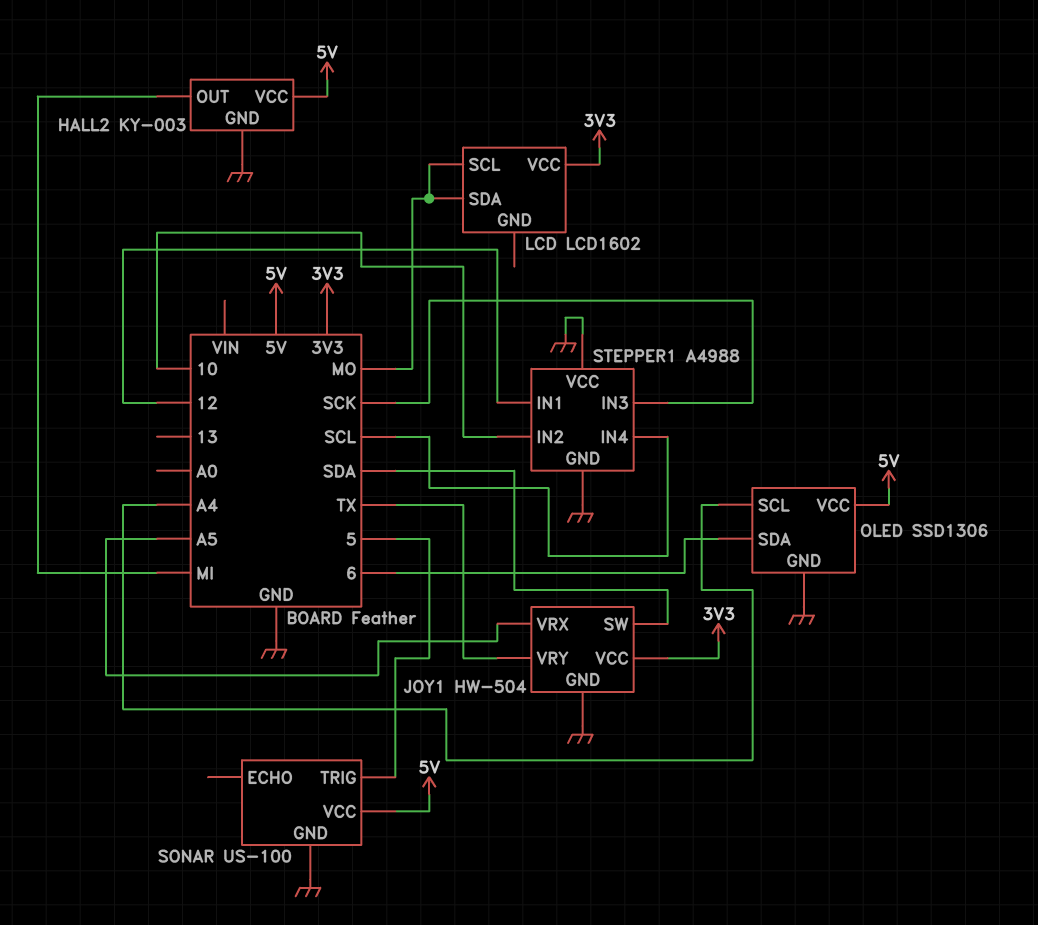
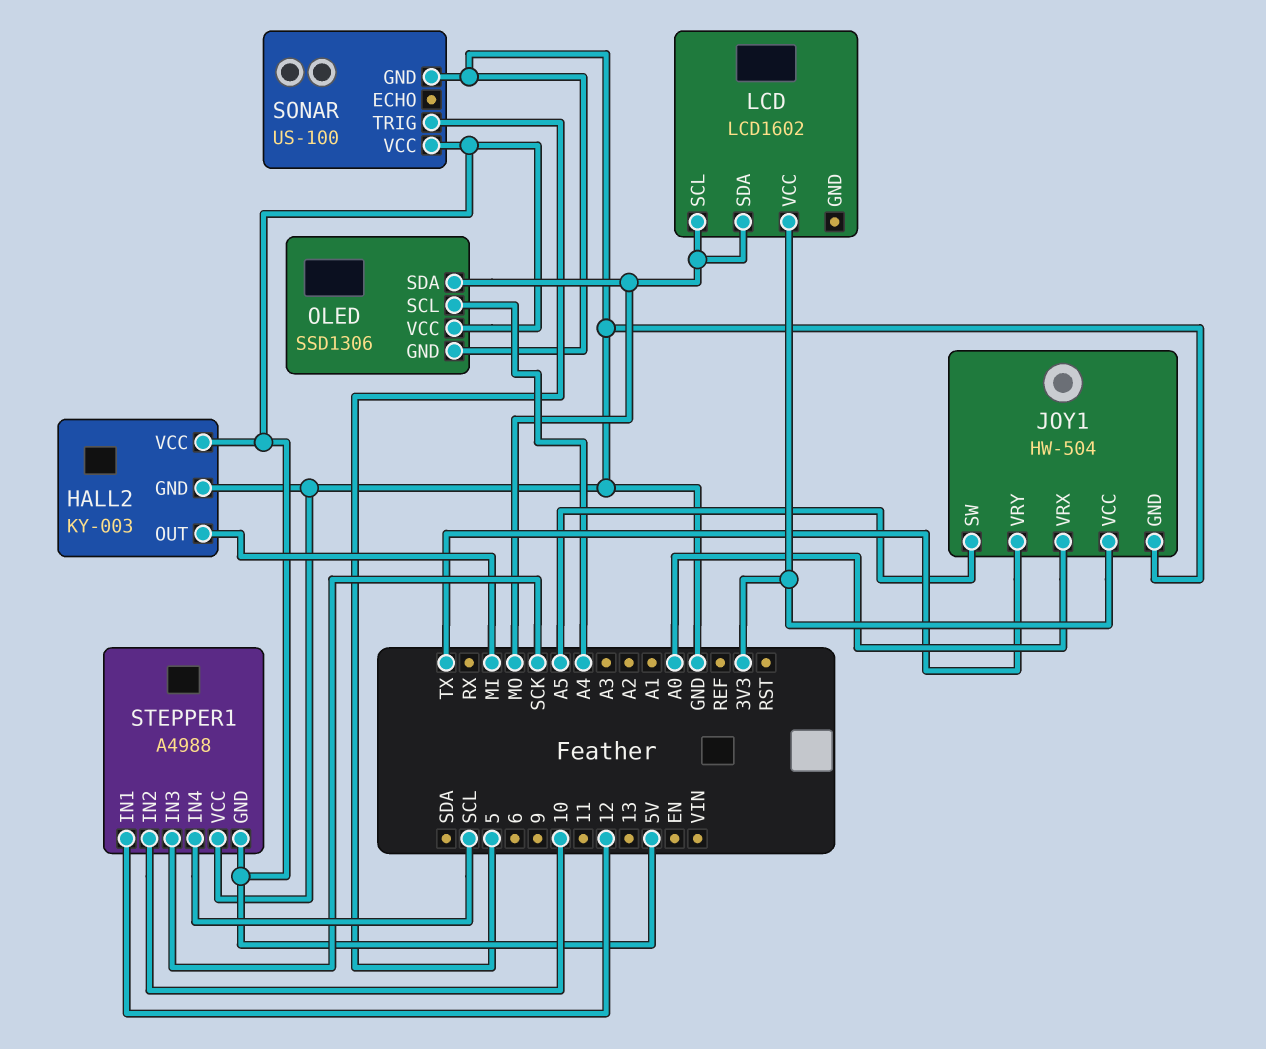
JOY1 pin SW: SDA -> A5
JOY1 pin VRX: A5 -> A0
OLED pin SDA: 6 -> MO
STEPPER1 pin GND: GND -> 5V

